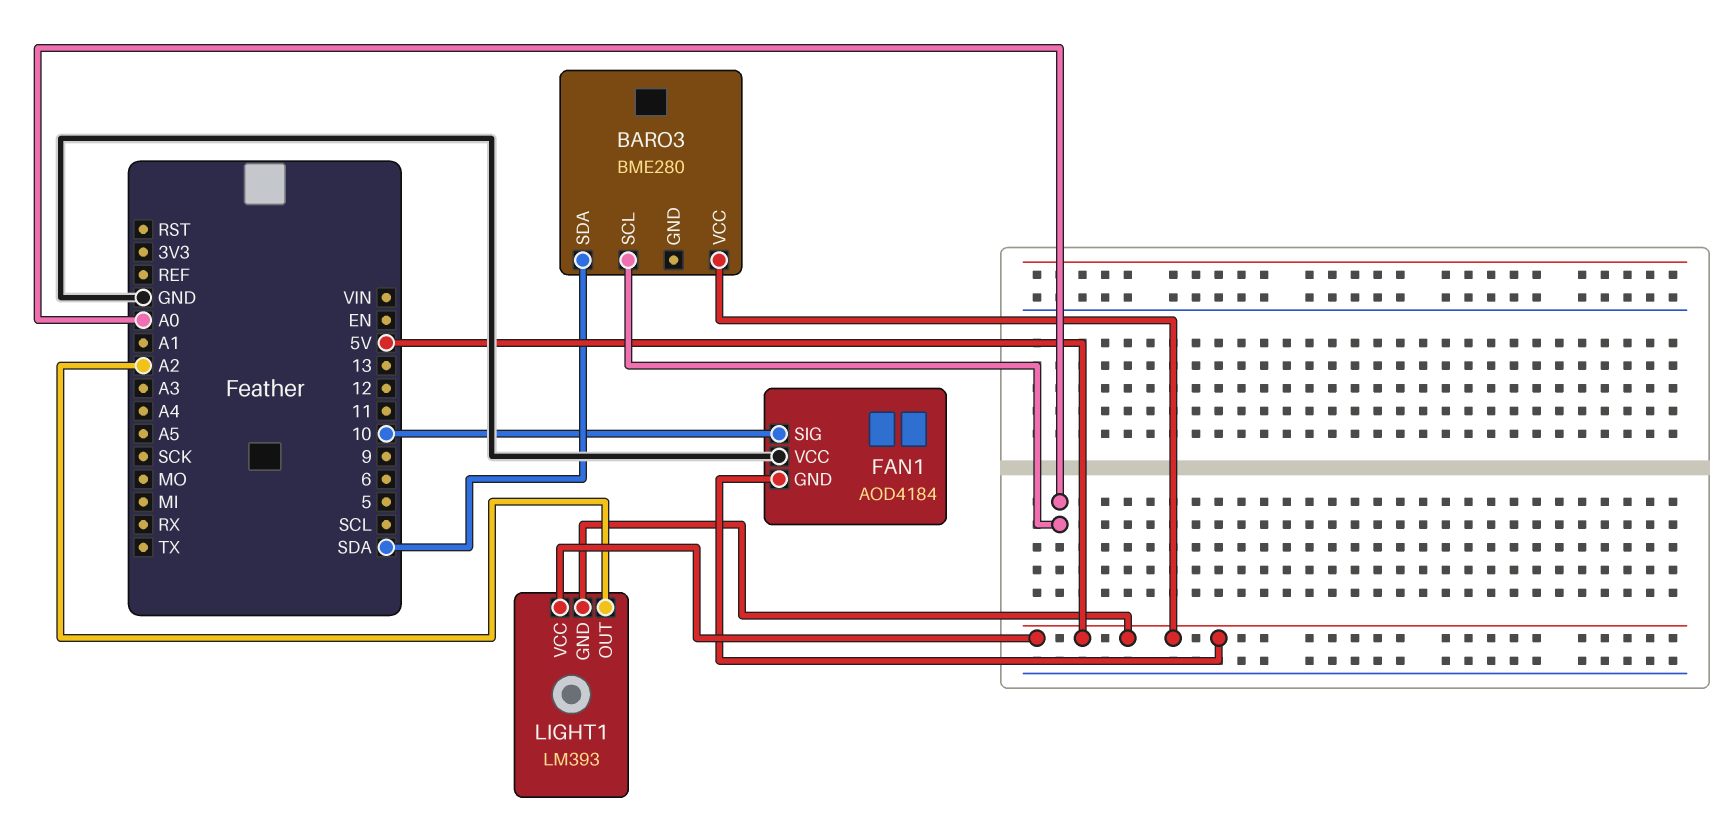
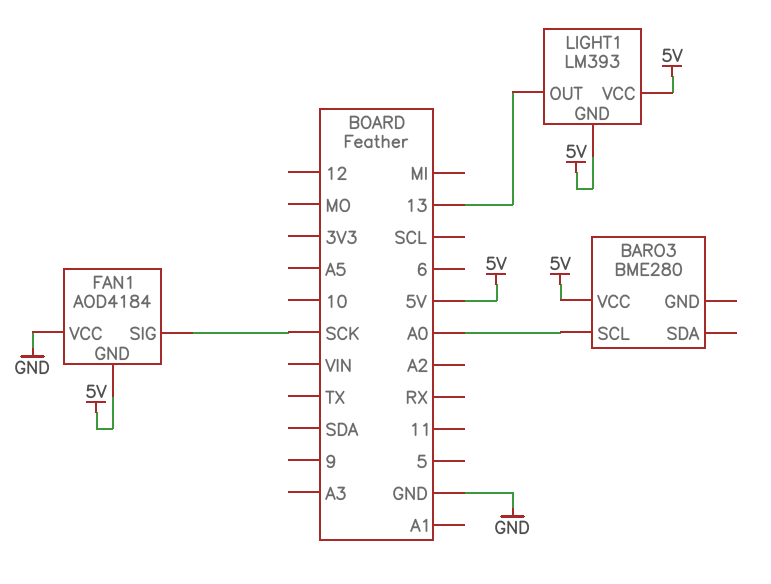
BARO3 pin SDA: SDA -> none
FAN1 pin SIG: 10 -> SCK
LIGHT1 pin OUT: A2 -> 13

